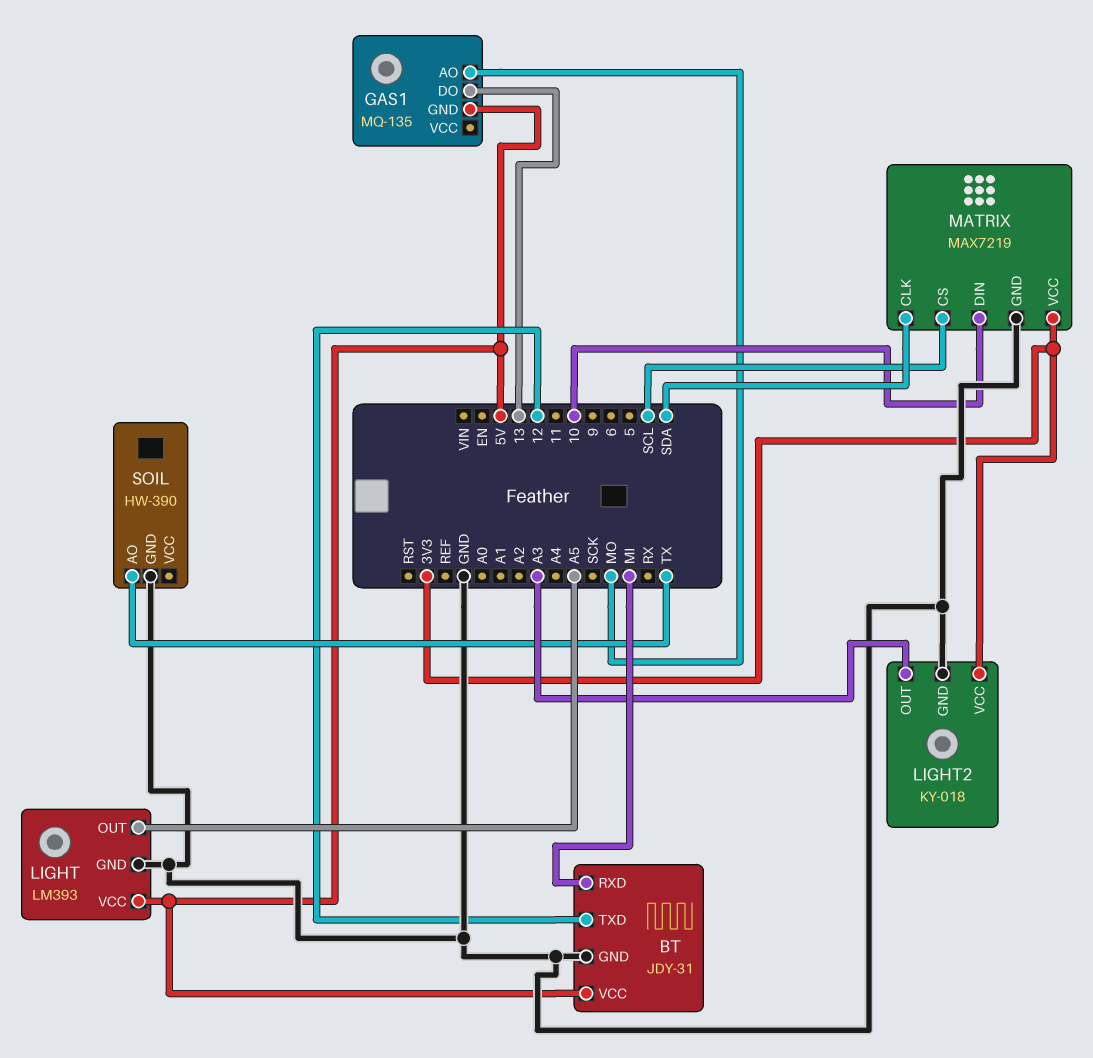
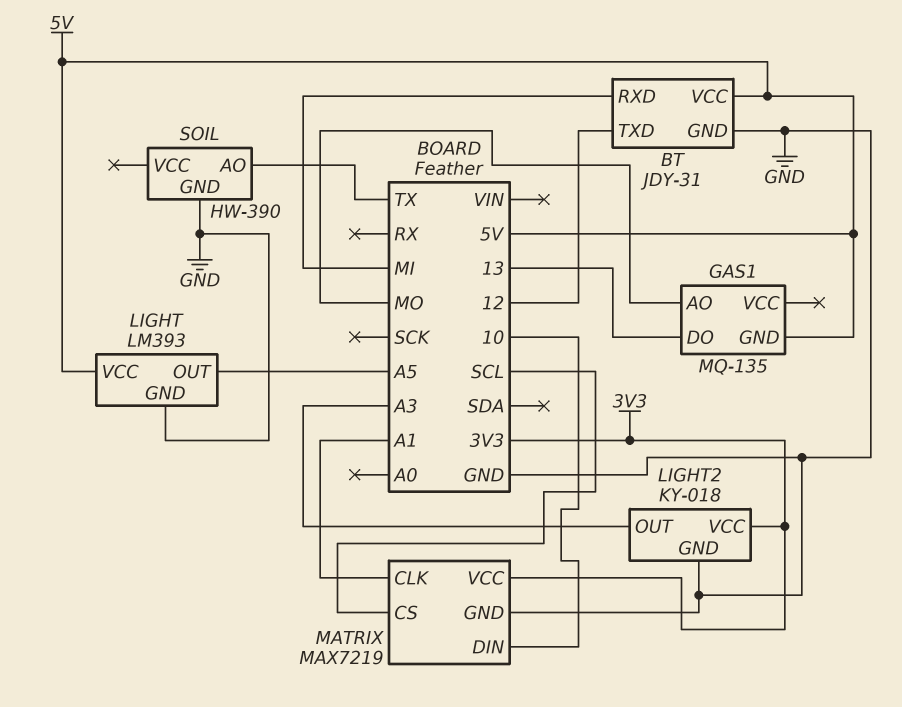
MATRIX pin CLK: SDA -> A1

